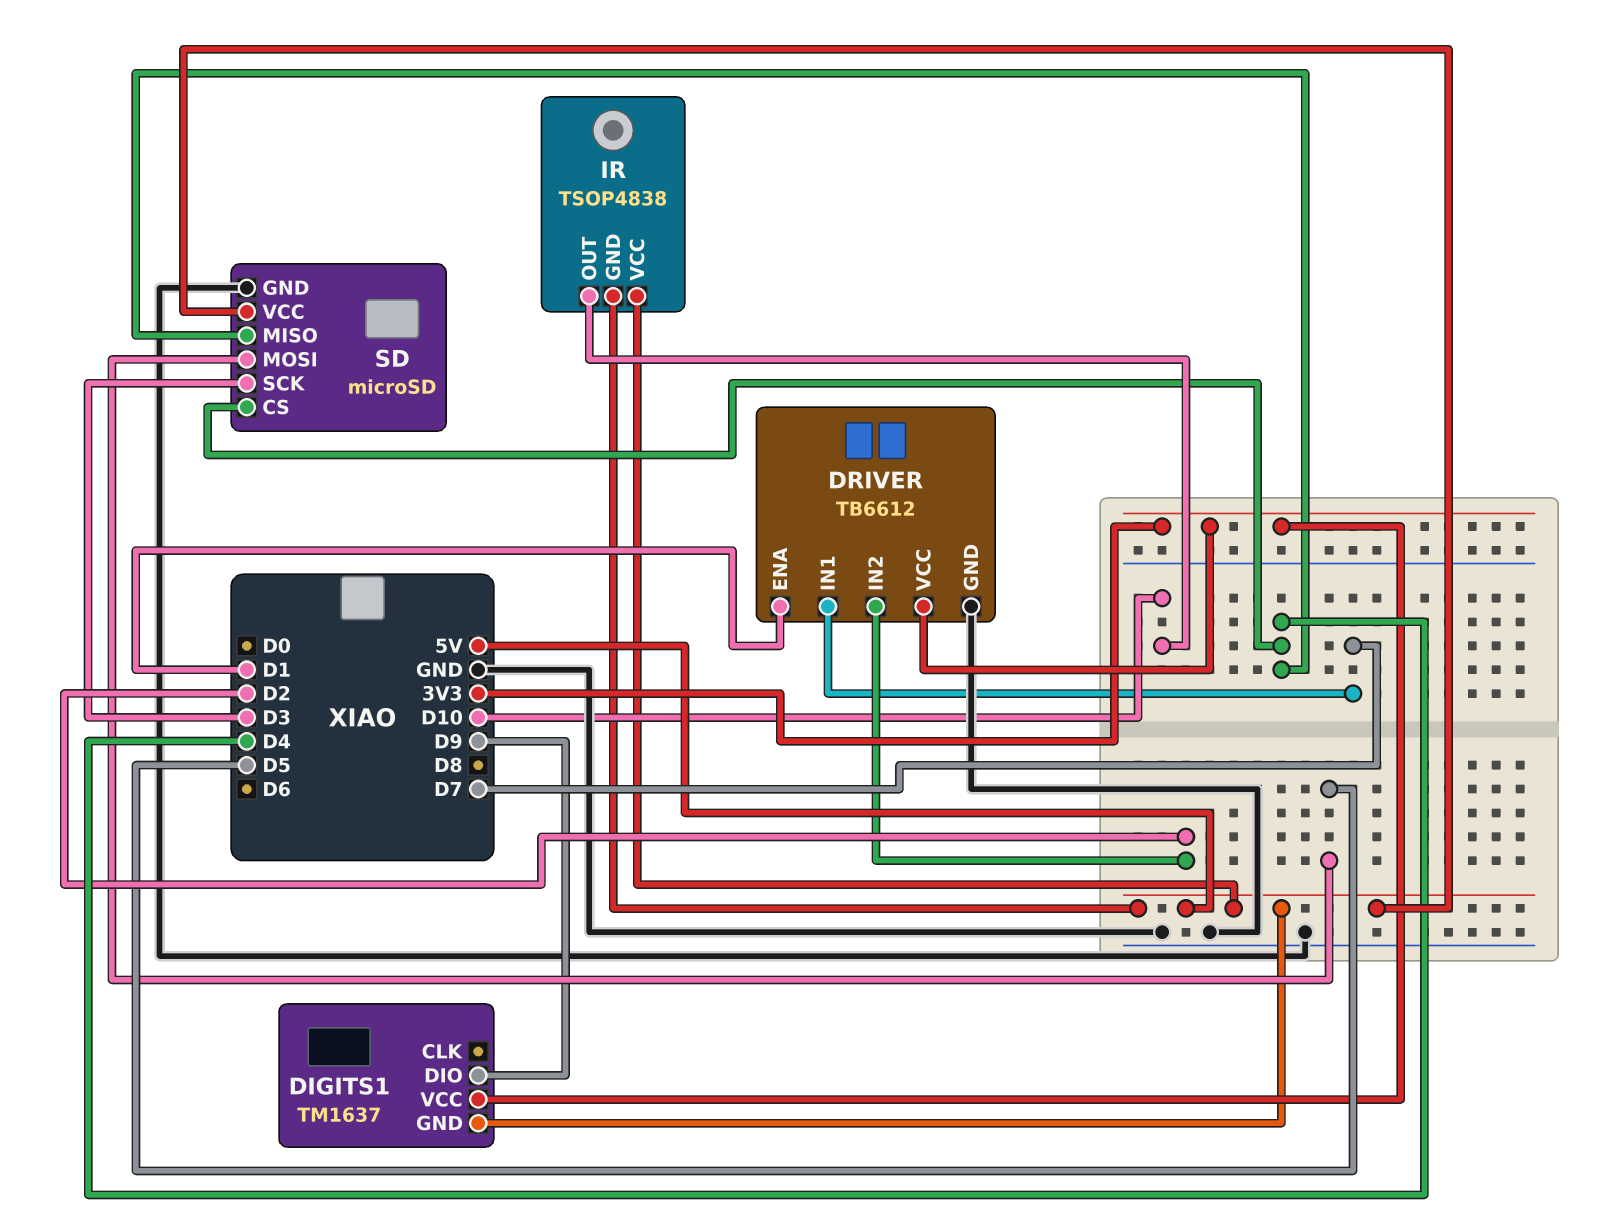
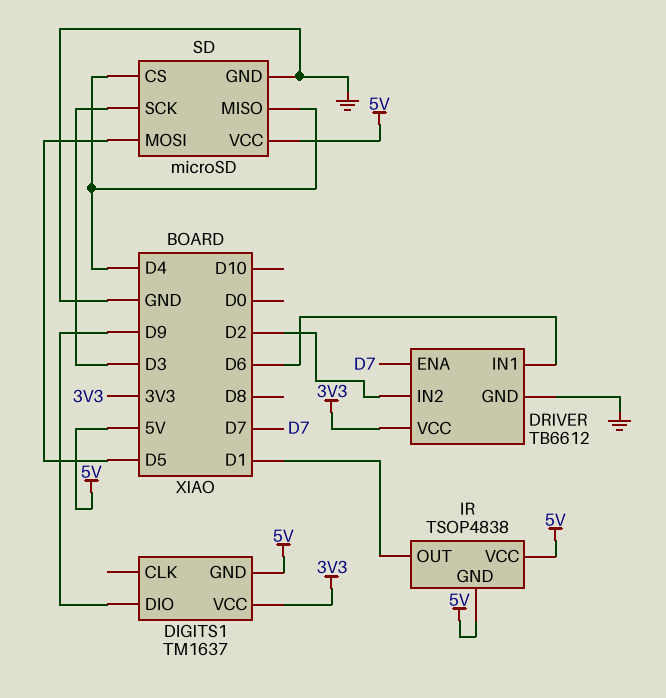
DRIVER pin ENA: D1 -> D7
DRIVER pin IN1: D7 -> D6
IR pin OUT: D10 -> D1

